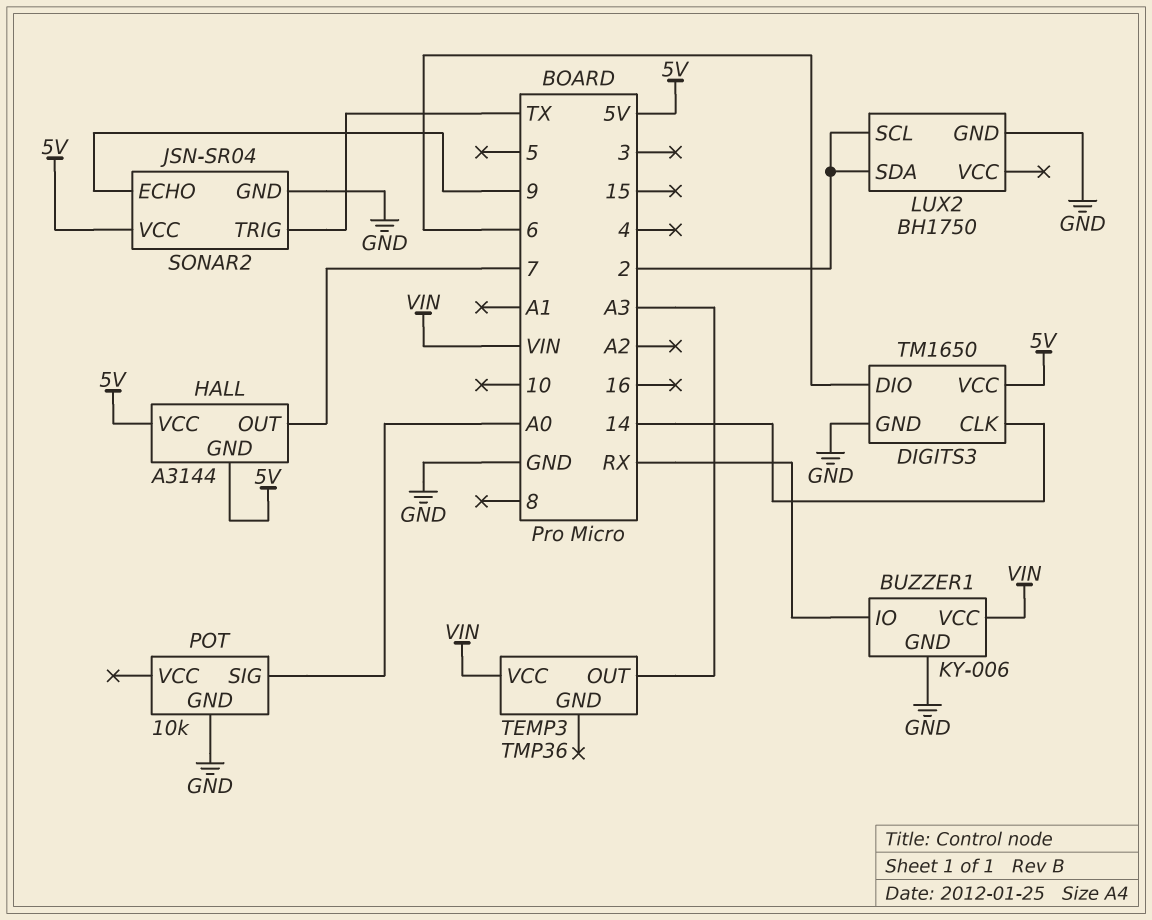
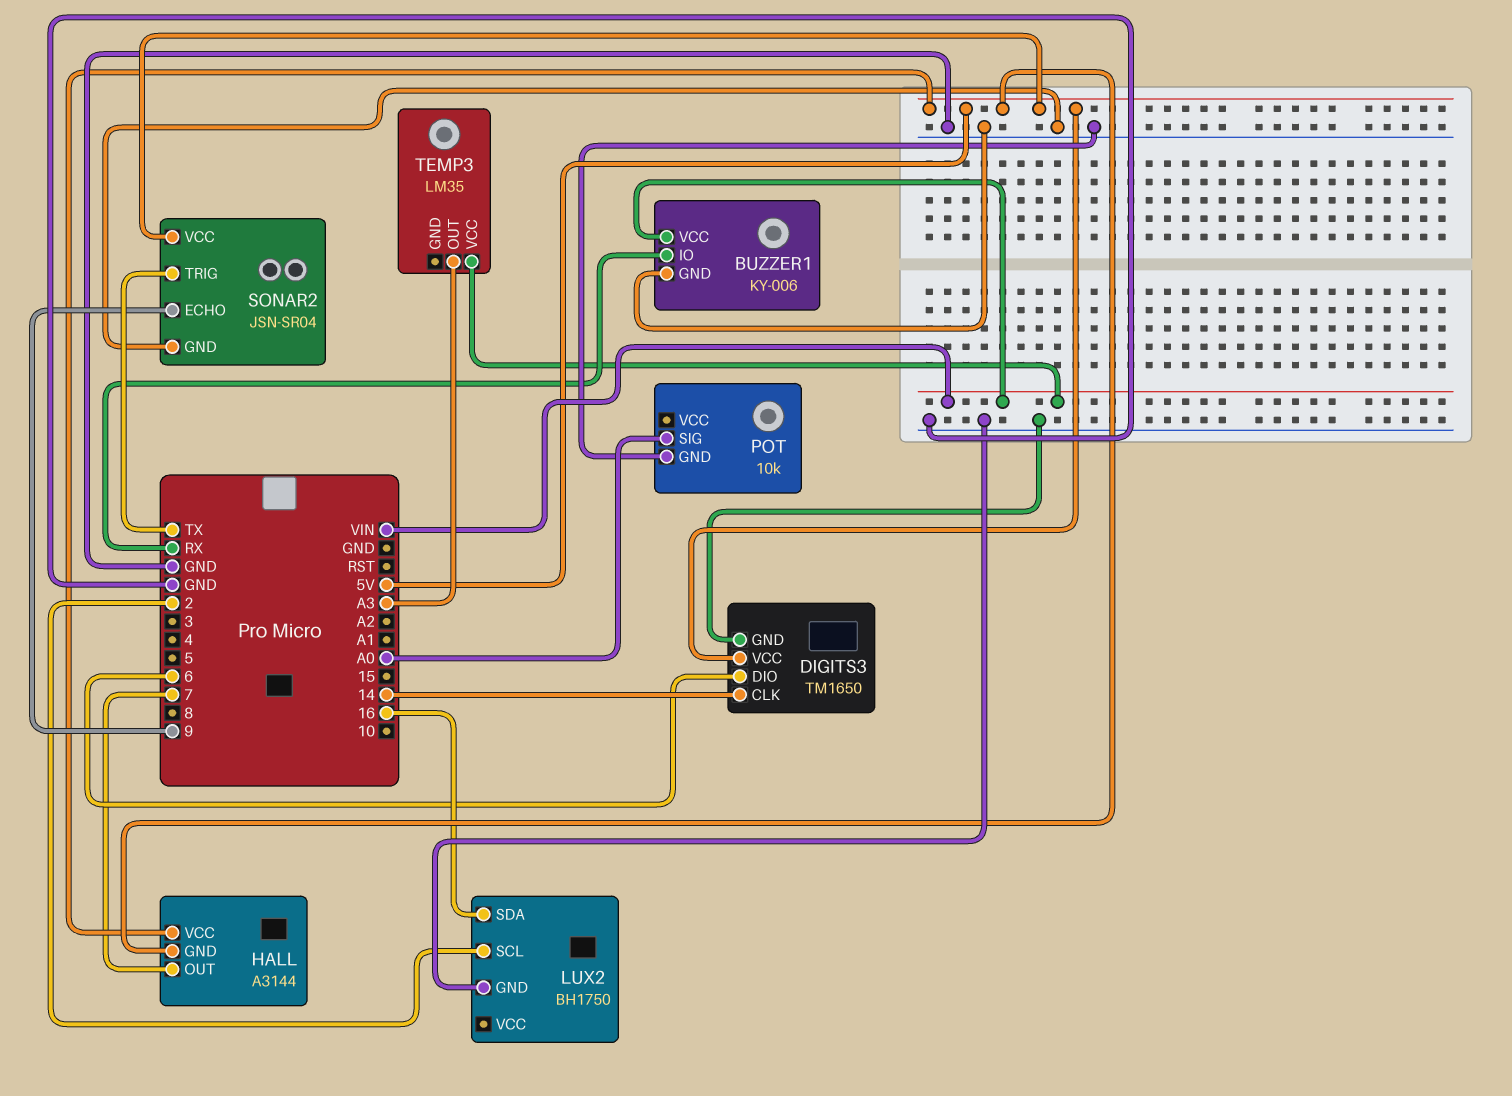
LUX2 pin SDA: 2 -> 16
TEMP3: TMP36 -> LM35

